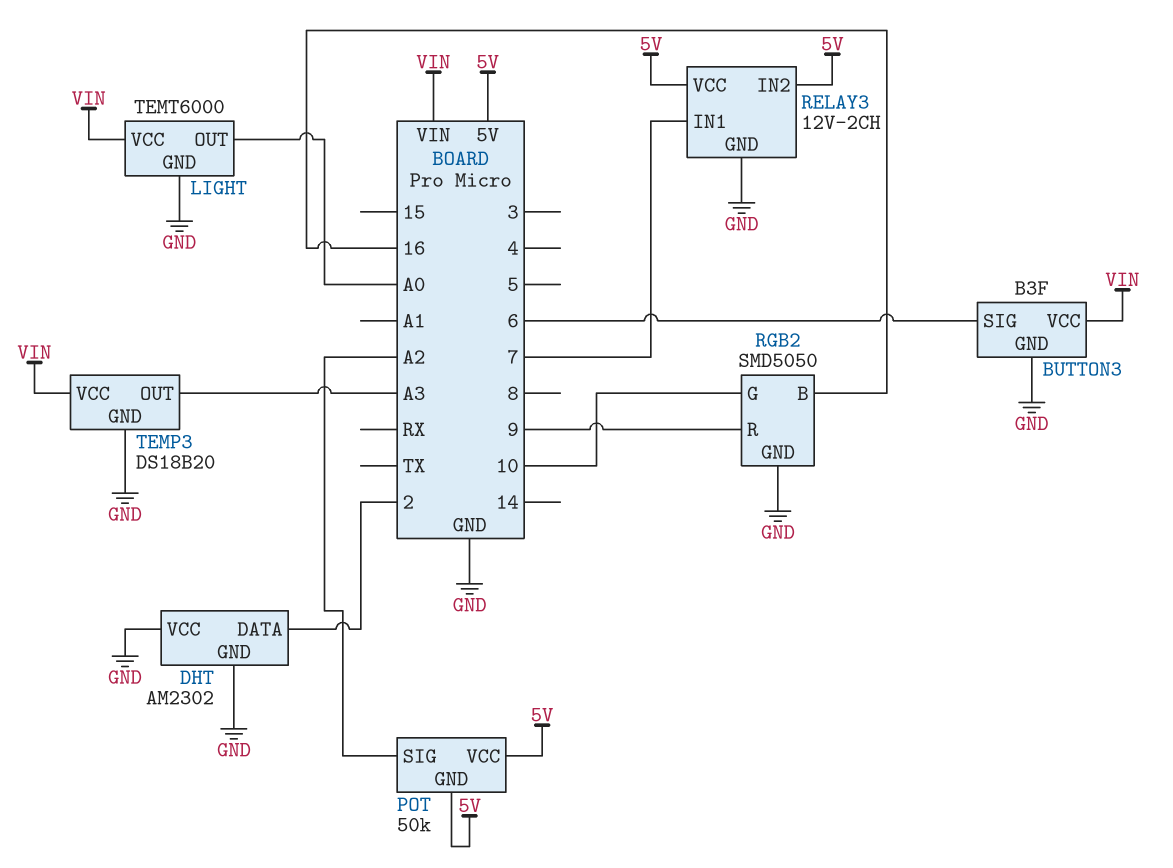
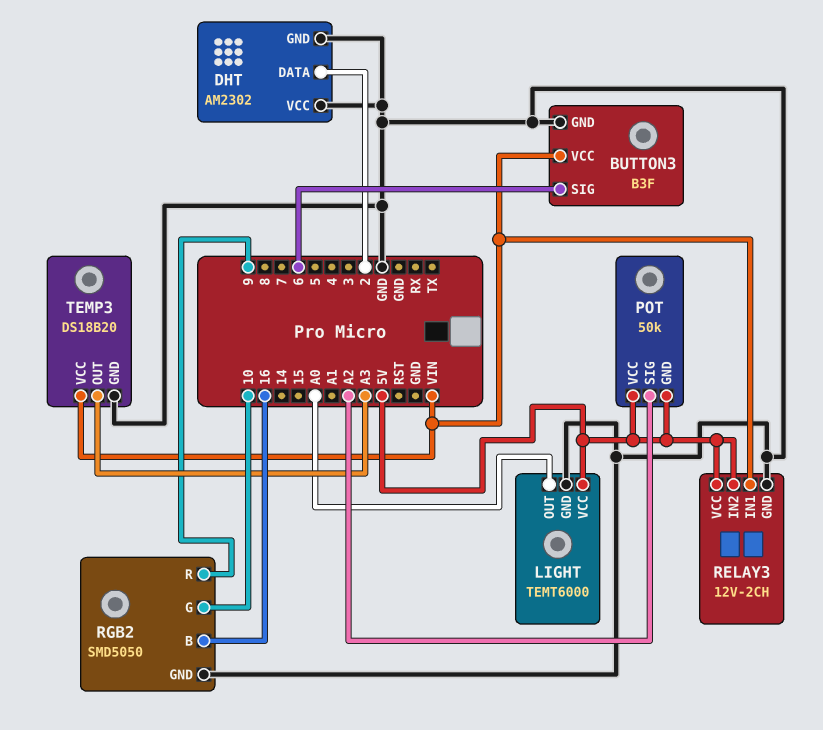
LIGHT pin VCC: VIN -> 5V
RELAY3 pin IN1: 7 -> VIN

